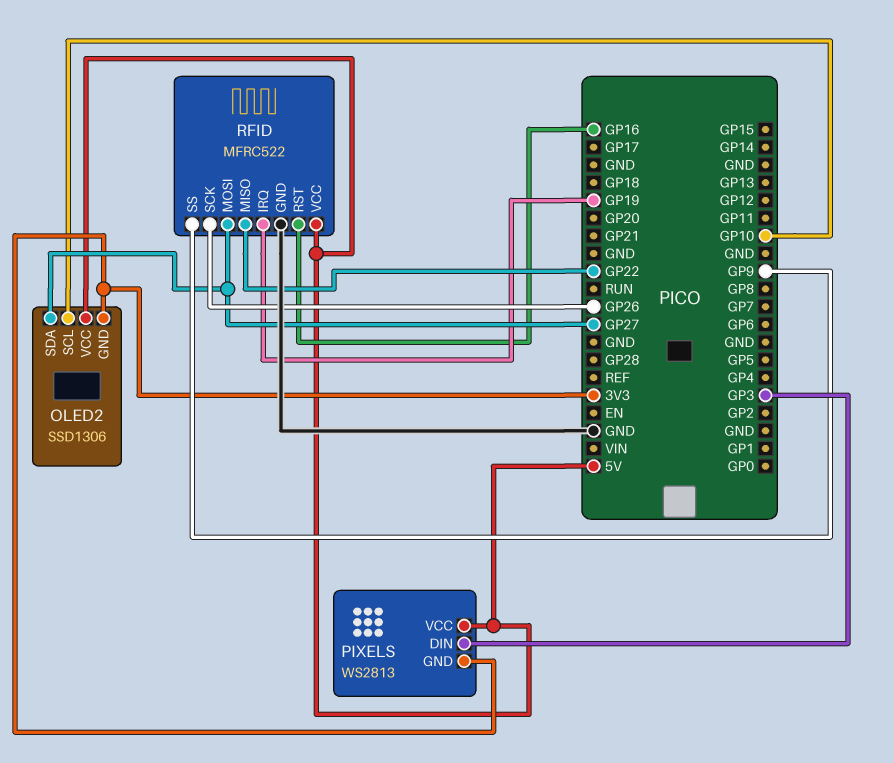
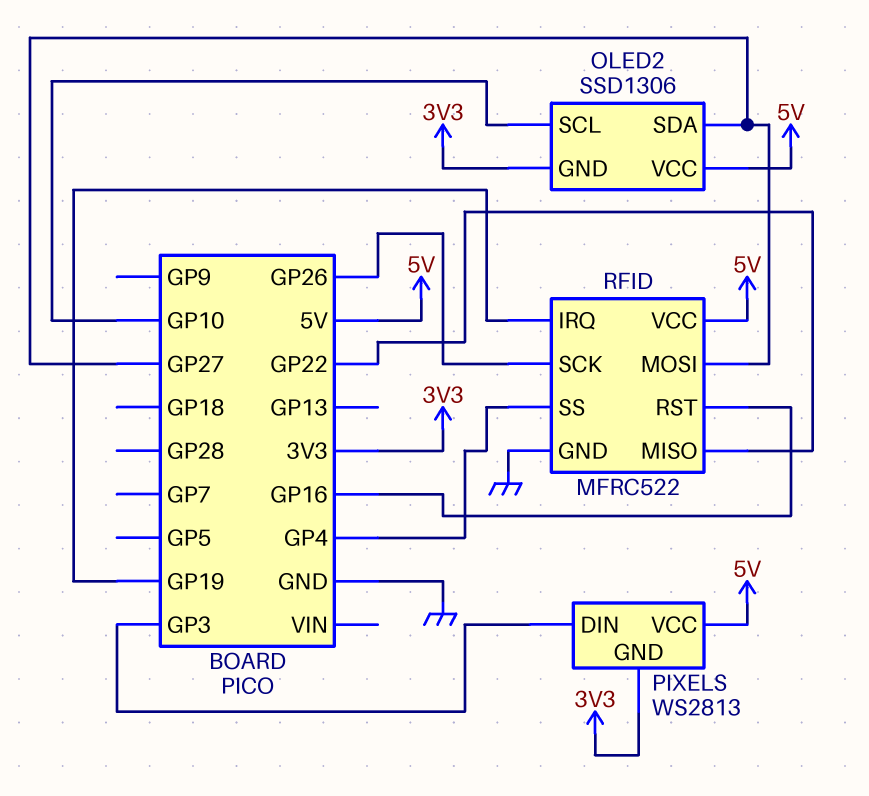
RFID pin SS: GP9 -> GP4

